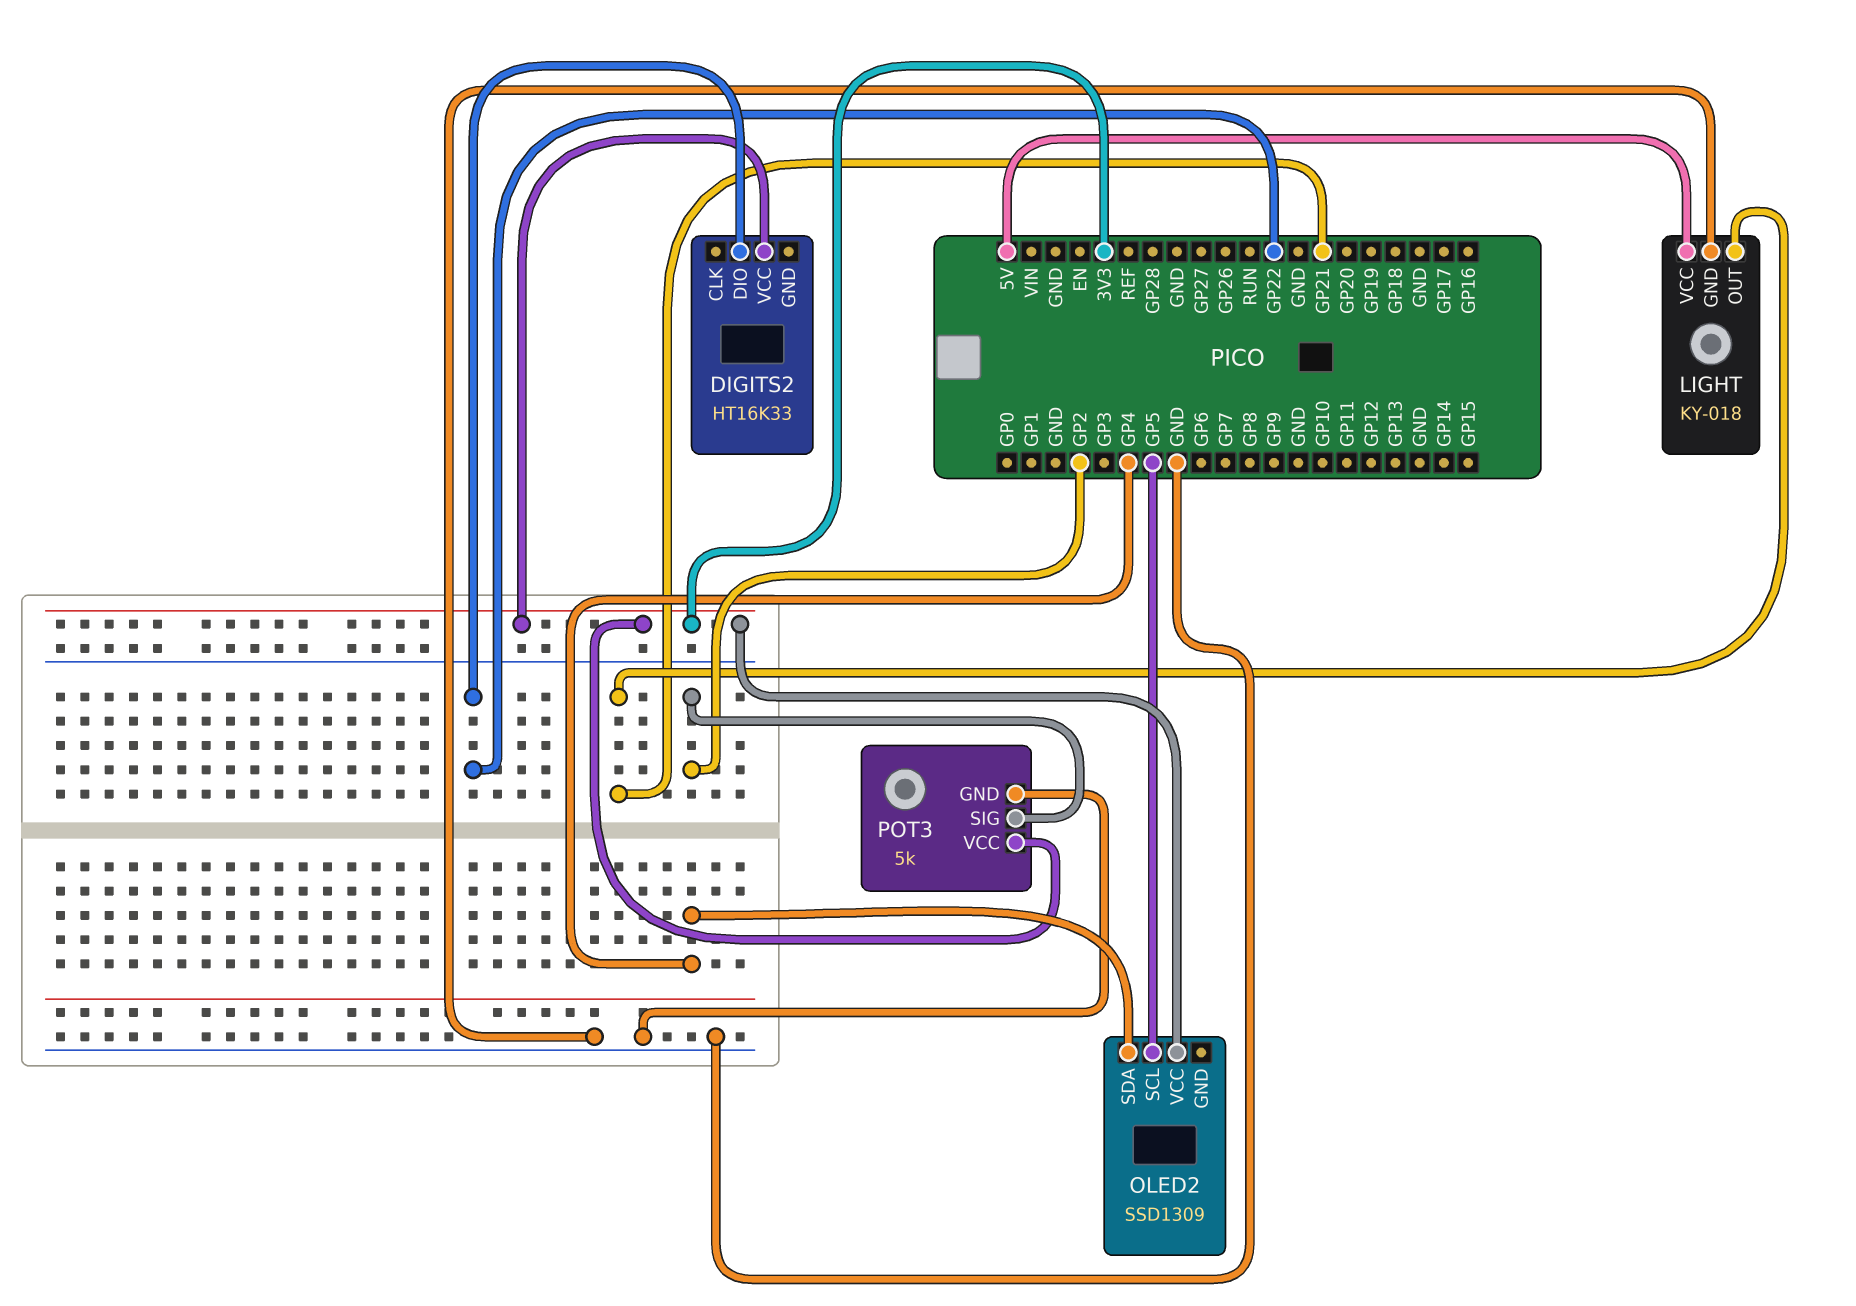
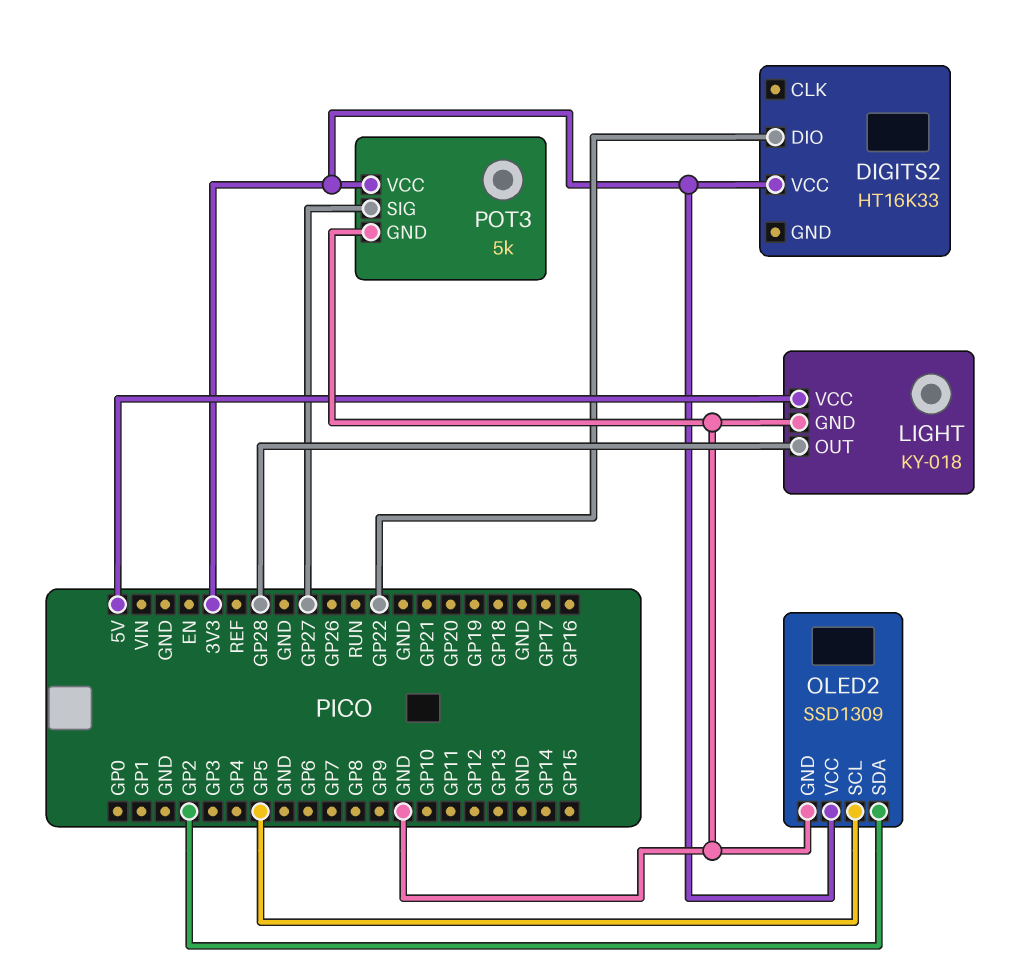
LIGHT pin OUT: GP21 -> GP28
OLED2 pin GND: none -> GND
OLED2 pin SDA: GP4 -> GP2
POT3 pin SIG: GP2 -> GP27

